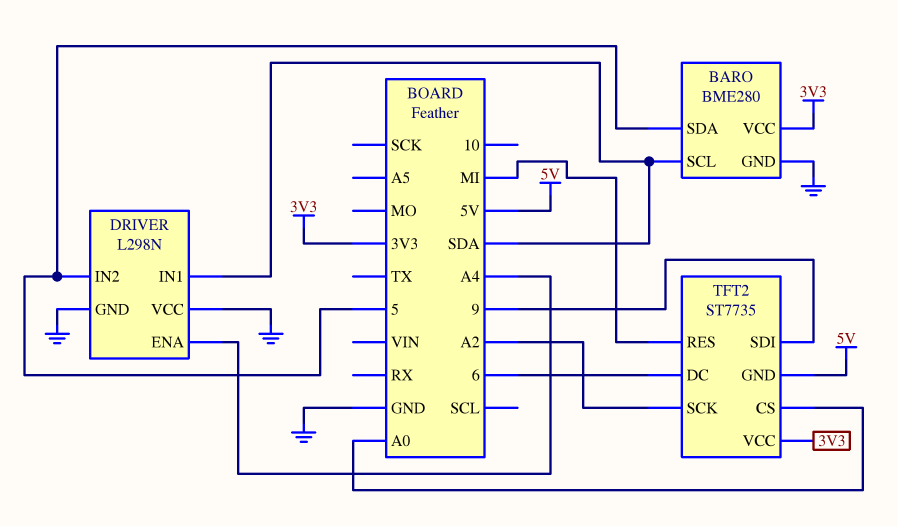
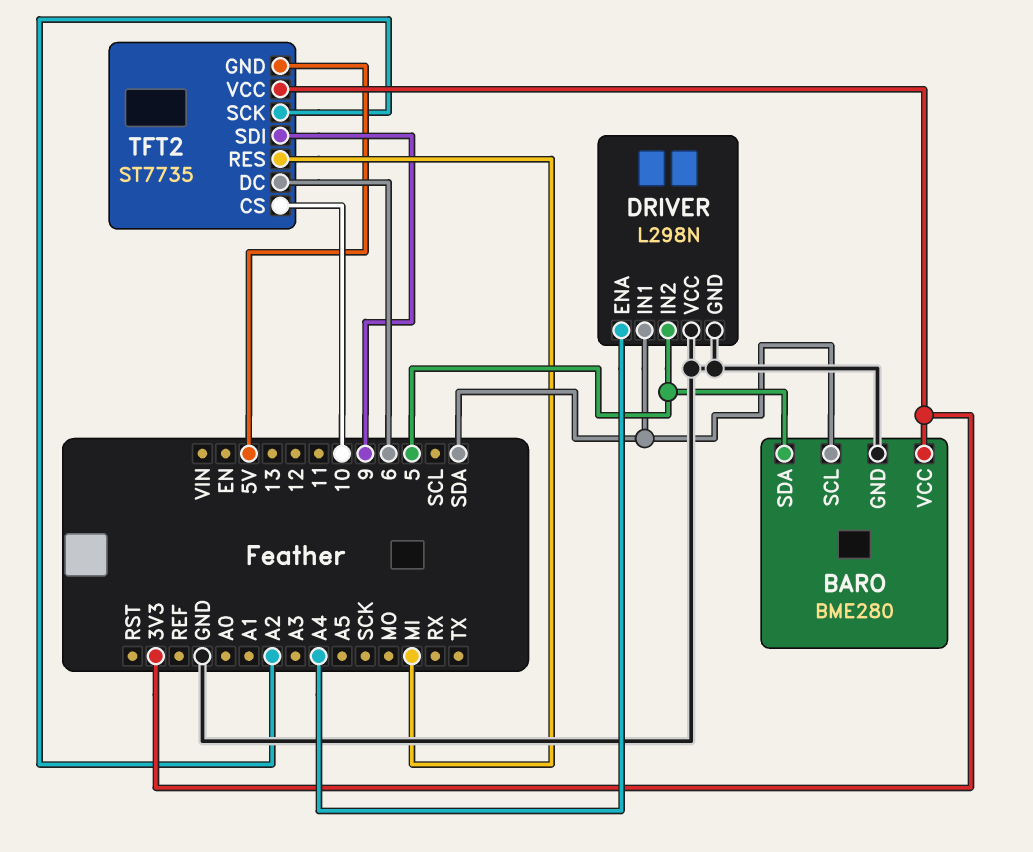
TFT2 pin CS: A0 -> 10

